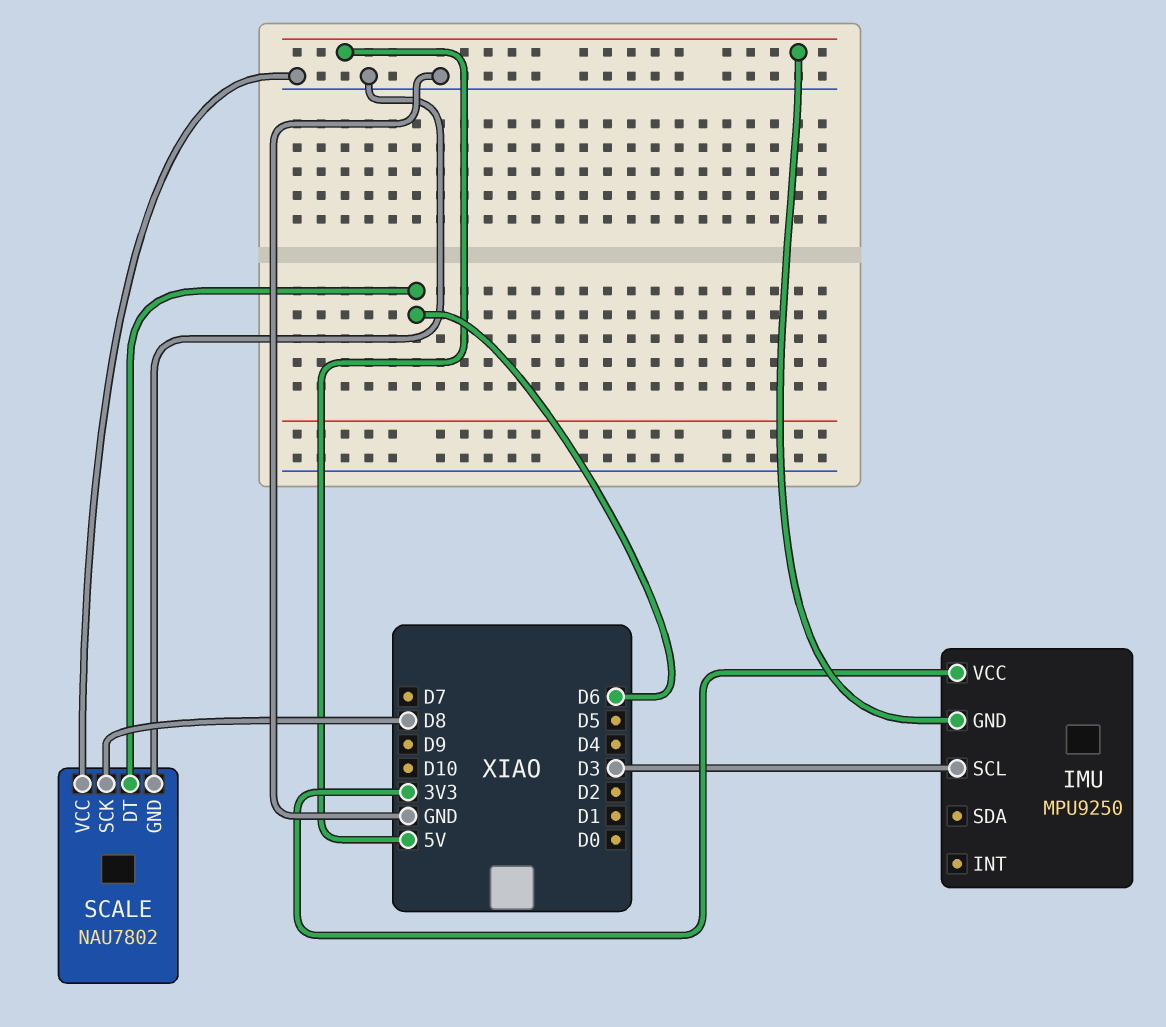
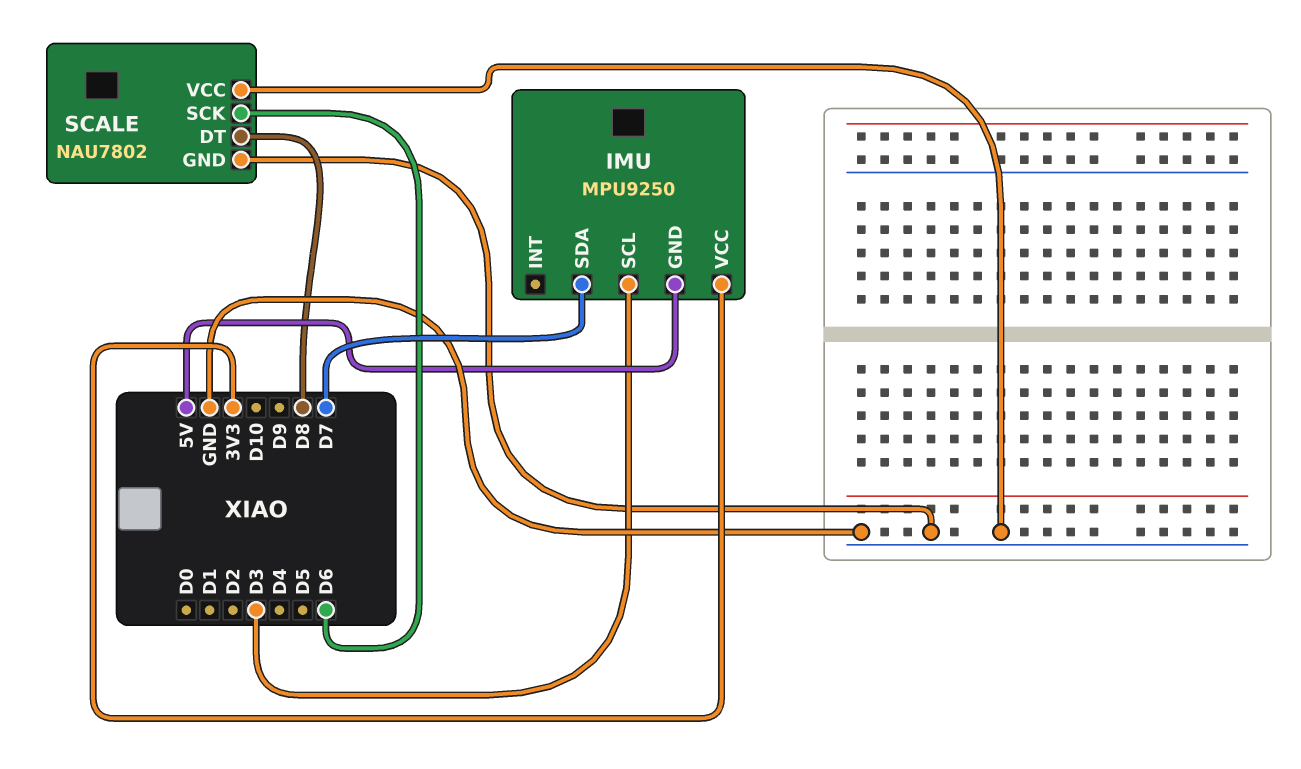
IMU pin SDA: none -> D7
SCALE pin DT: D6 -> D8
SCALE pin SCK: D8 -> D6

